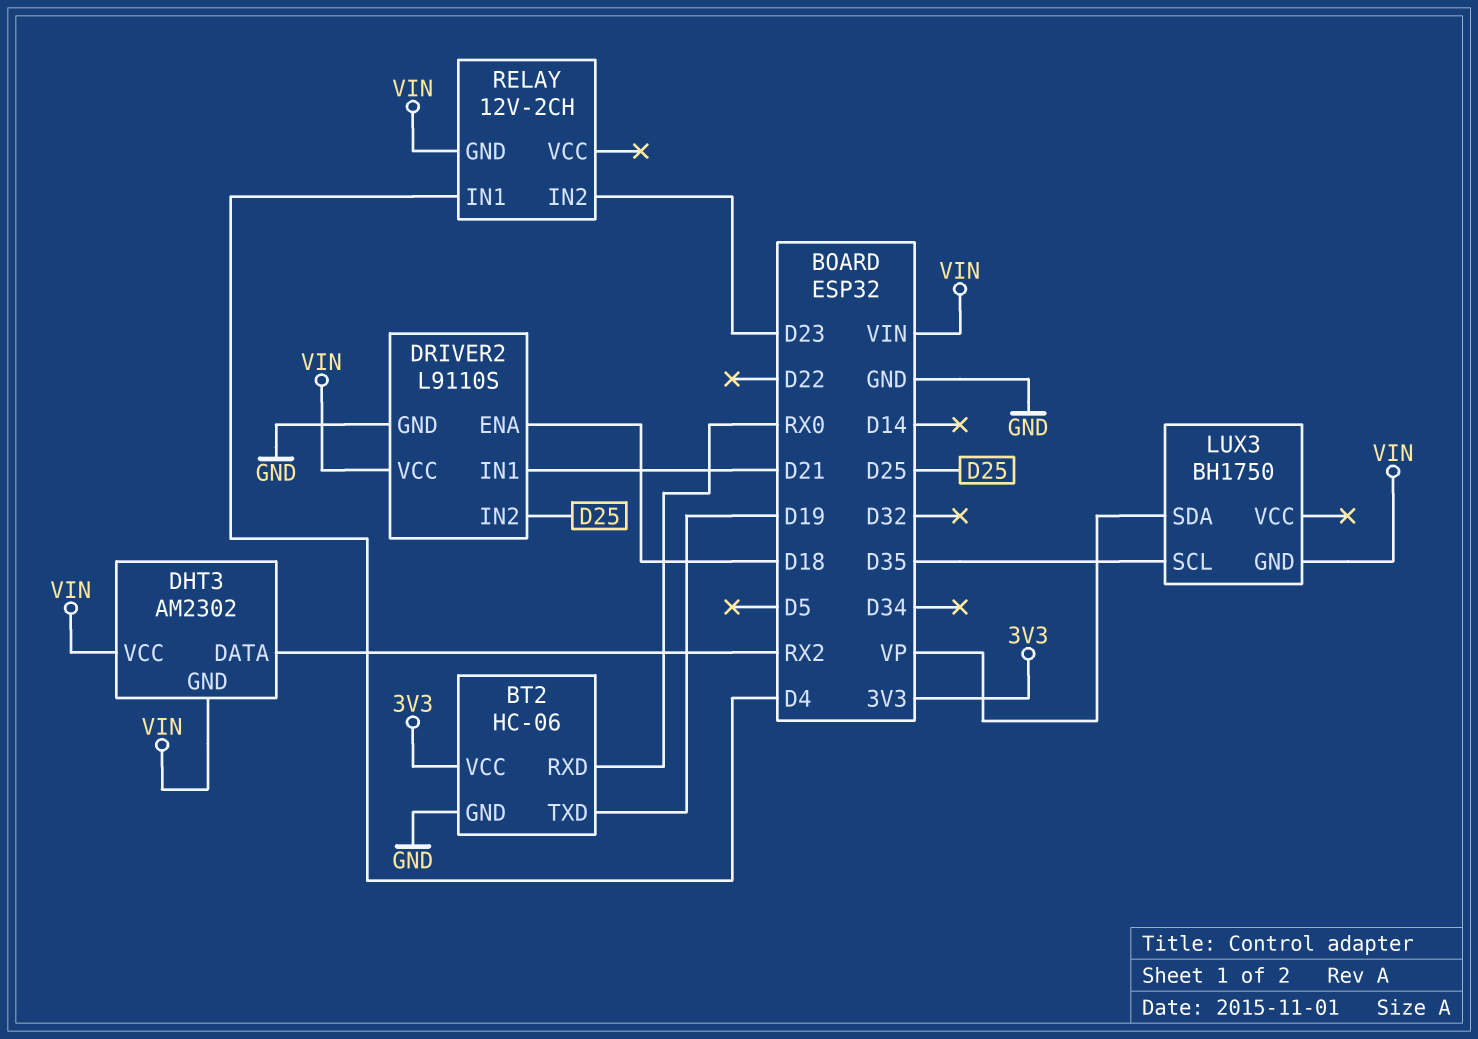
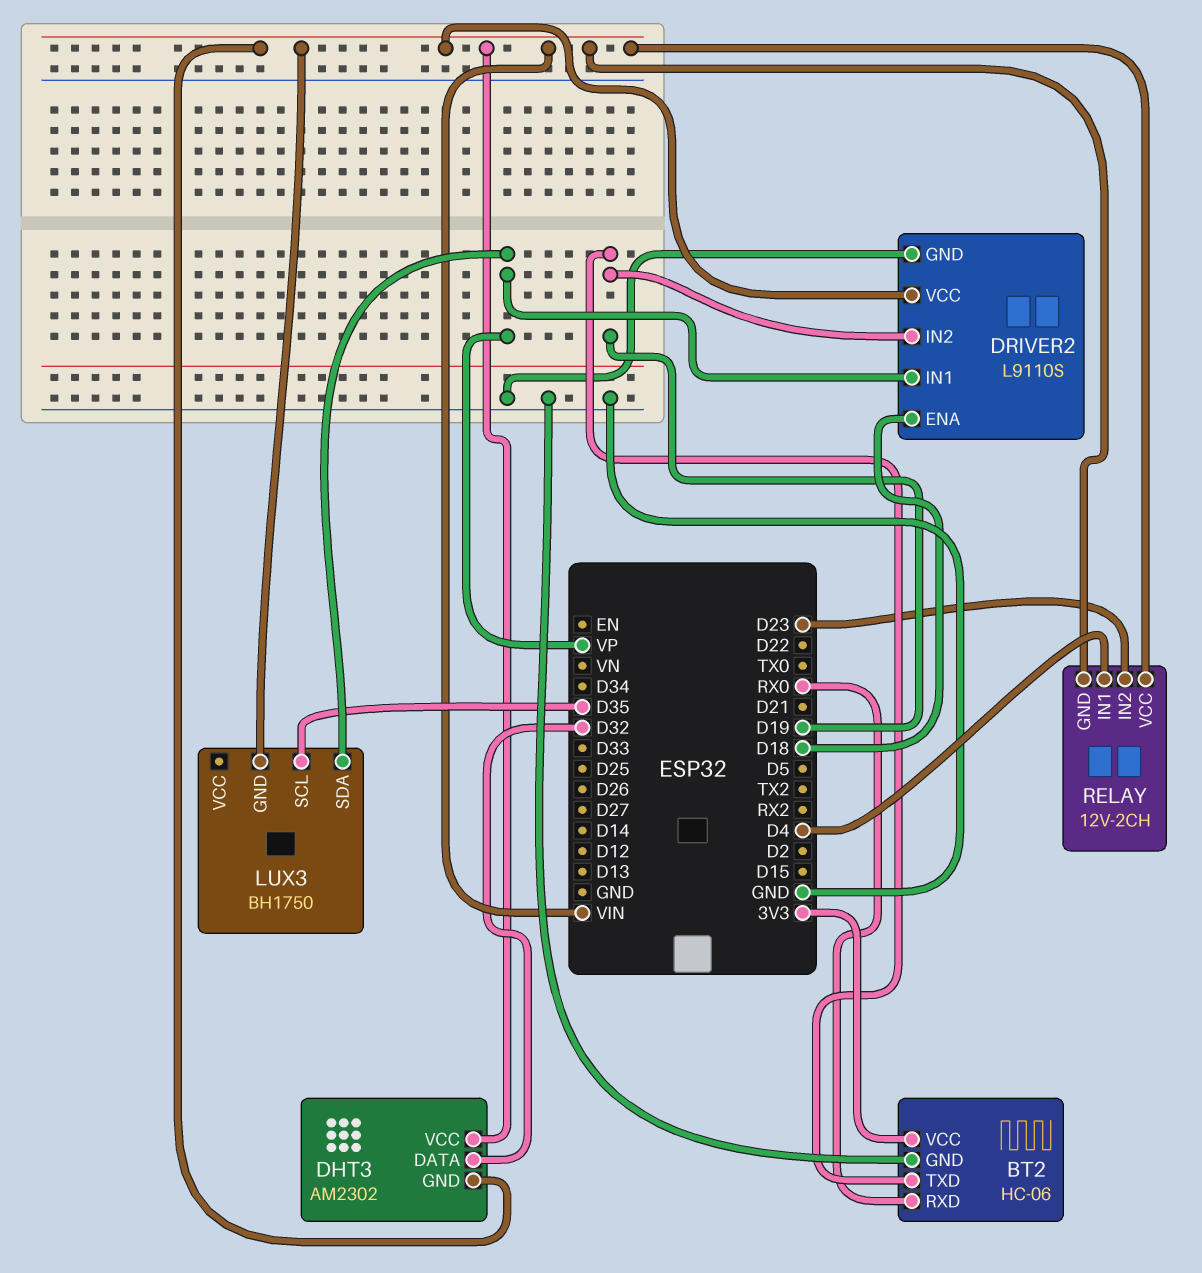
DHT3 pin DATA: RX2 -> D32
DRIVER2 pin IN1: D21 -> VP
DRIVER2 pin IN2: D25 -> D19
RELAY pin VCC: none -> VIN

